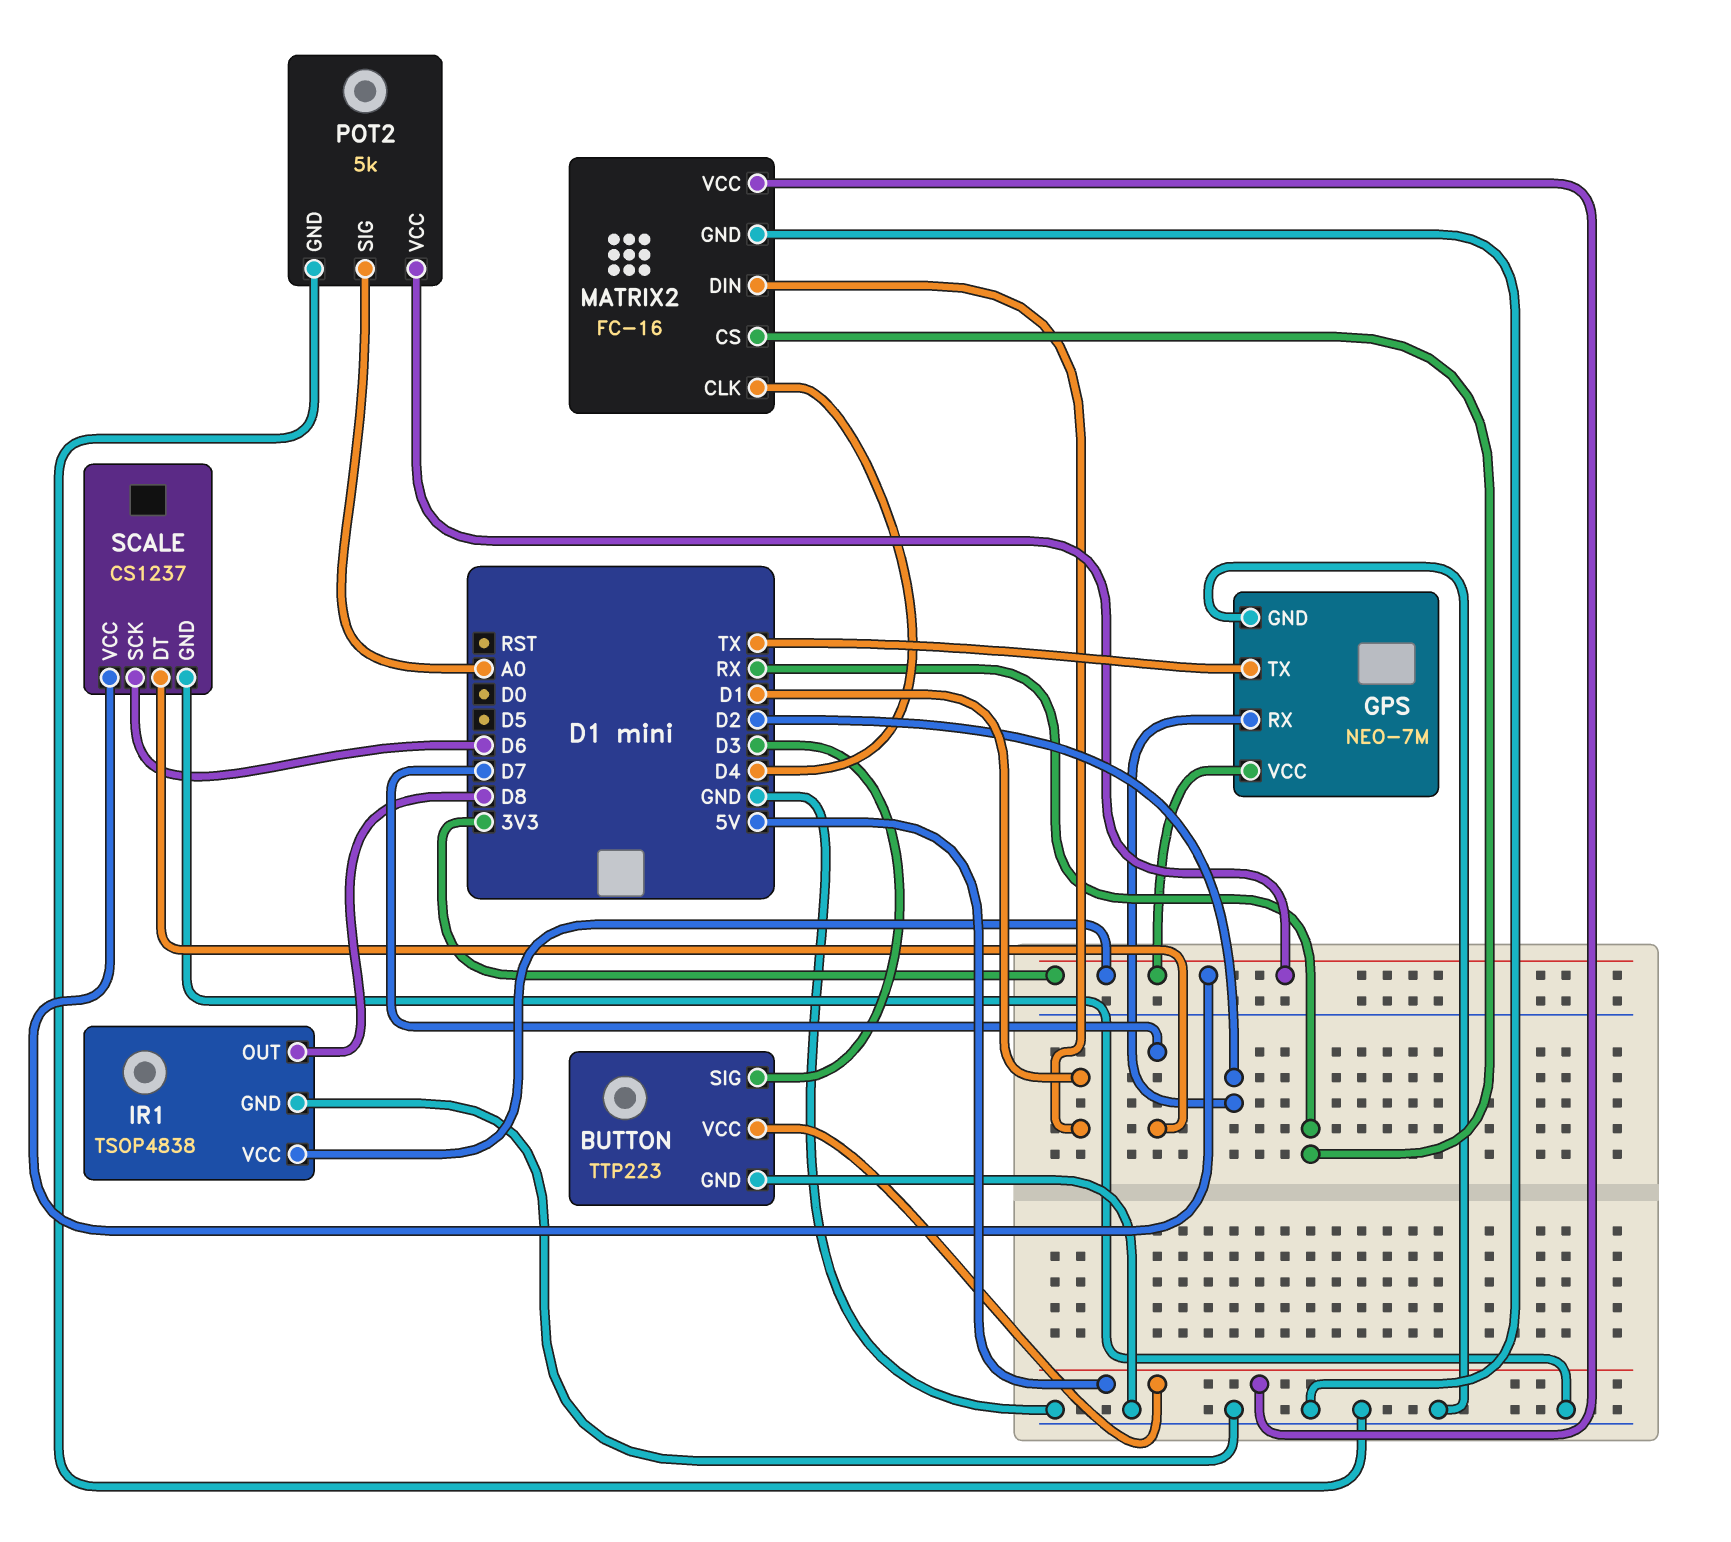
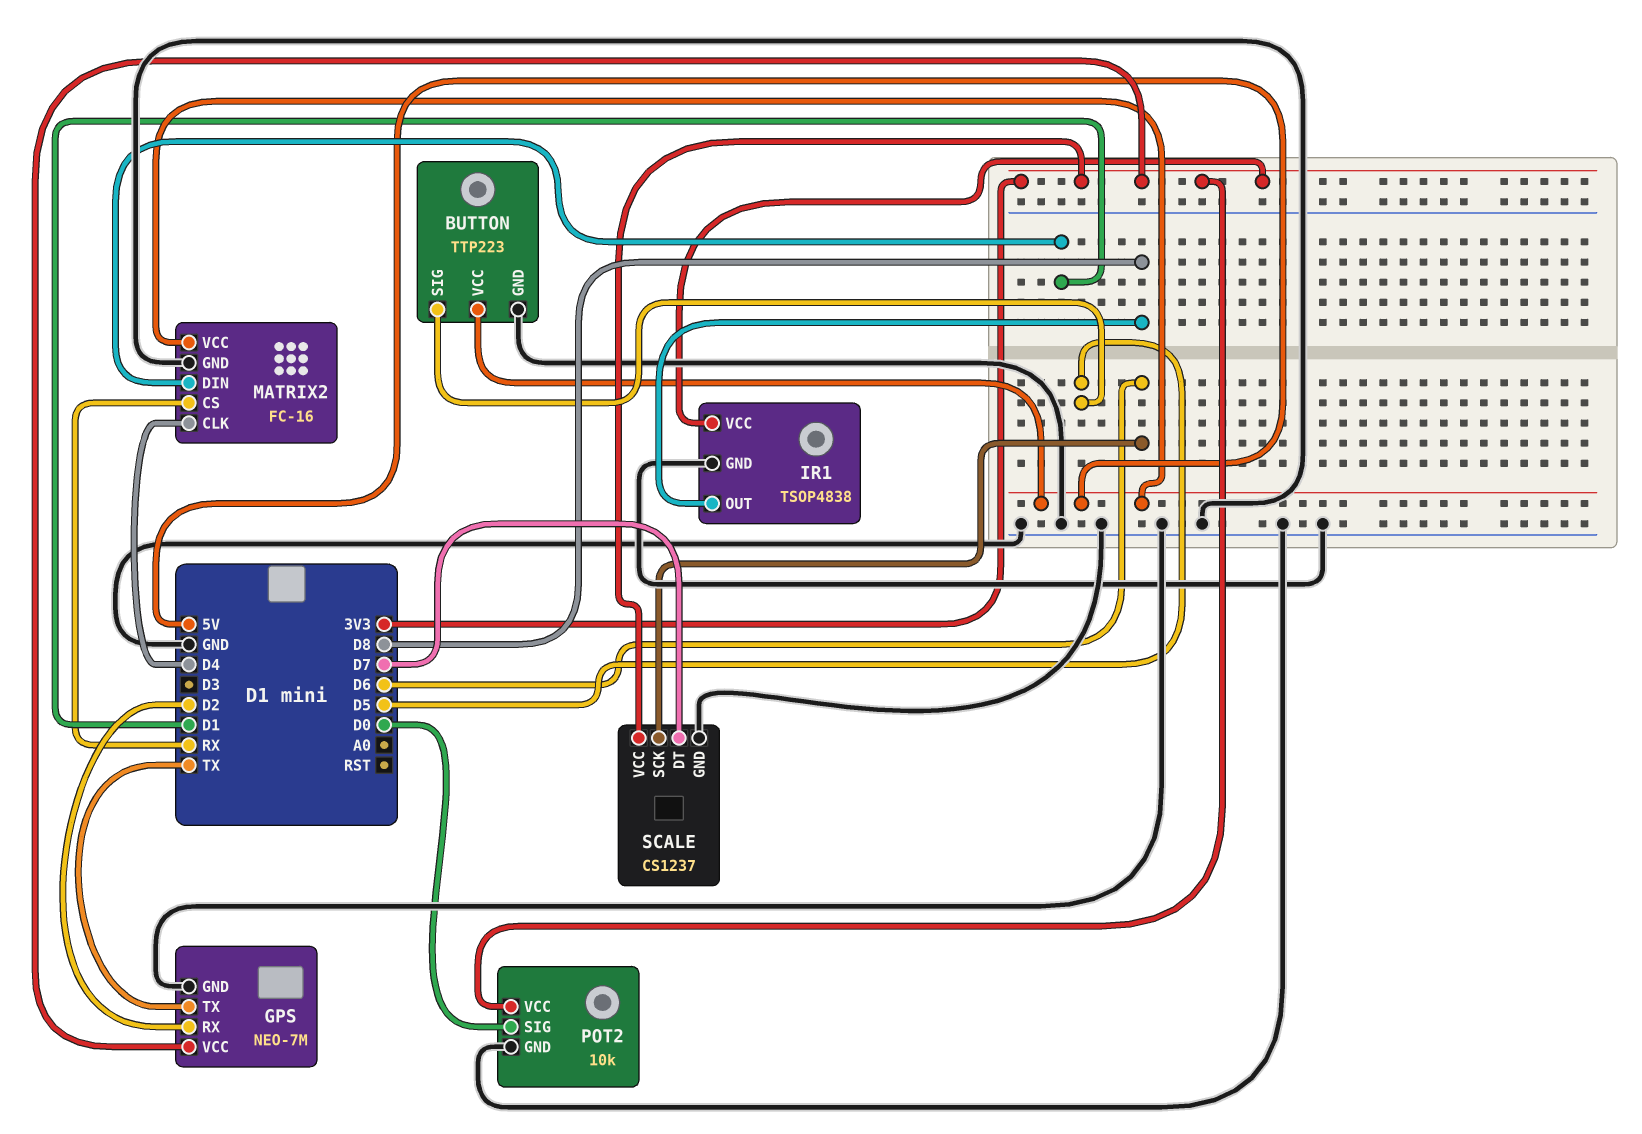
BUTTON pin SIG: D3 -> D5
POT2: 5k -> 10k
POT2 pin SIG: A0 -> D0

